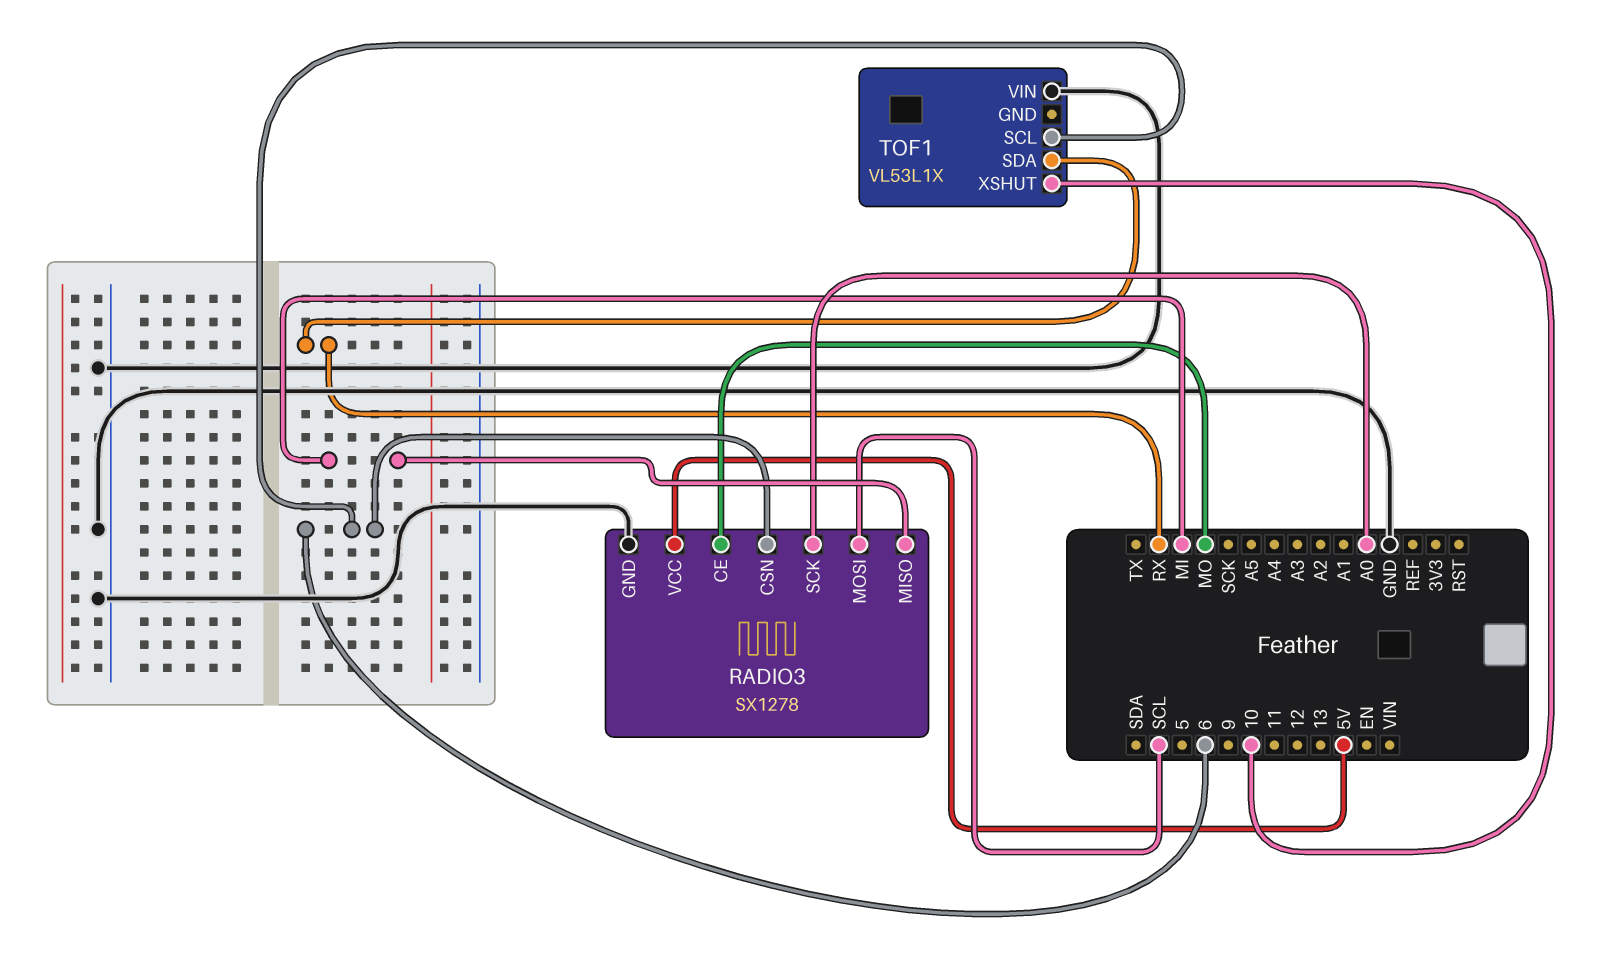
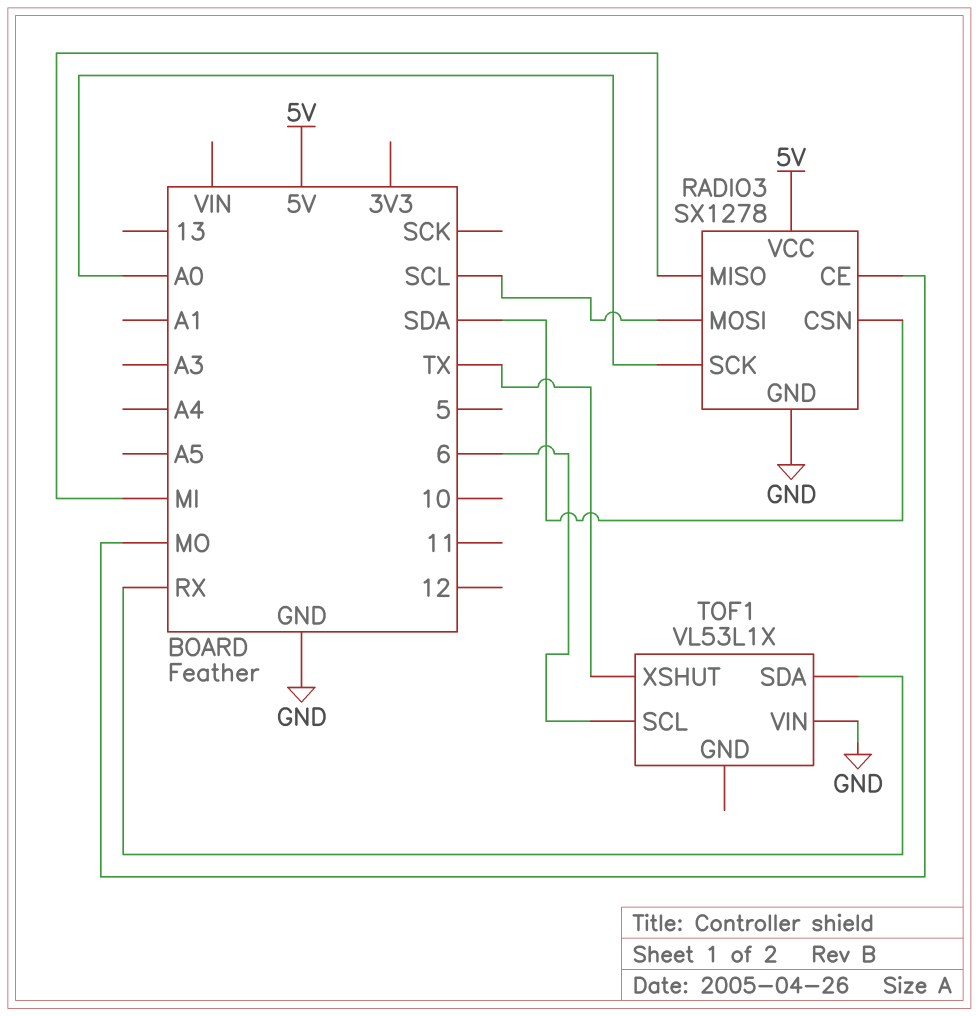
RADIO3 pin CSN: 6 -> SDA
TOF1 pin XSHUT: 10 -> TX

